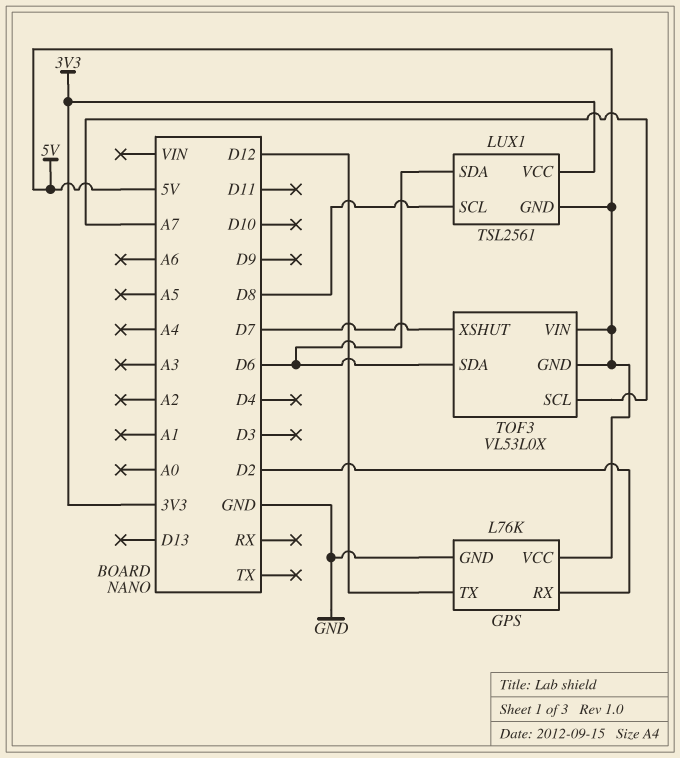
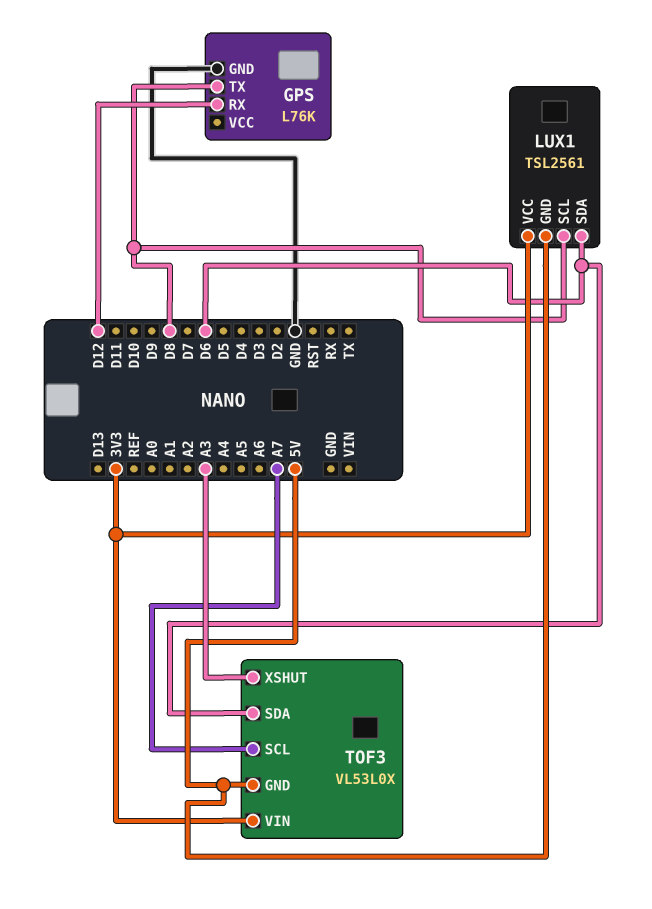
GPS pin RX: D2 -> D12
GPS pin TX: D12 -> D8
GPS pin VCC: 5V -> none
TOF3 pin VIN: 5V -> 3V3
TOF3 pin XSHUT: D7 -> A3

